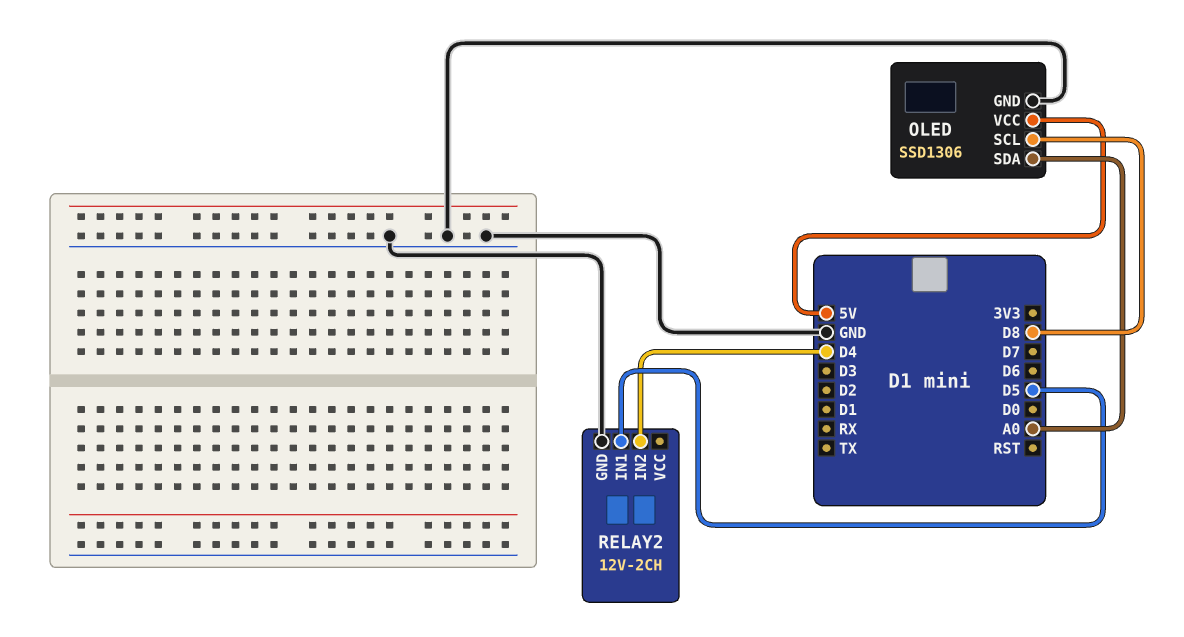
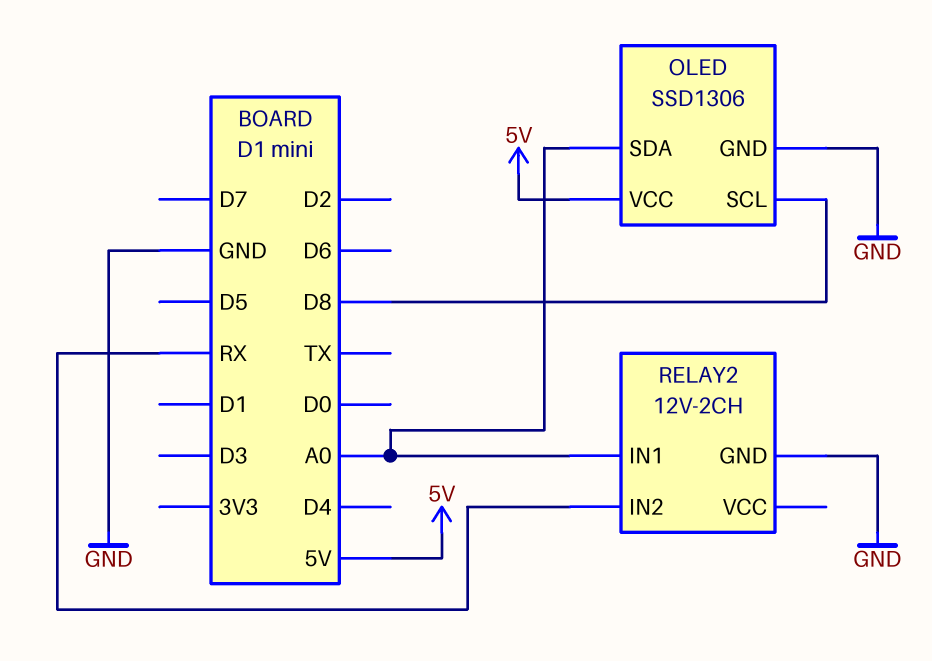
RELAY2 pin IN1: D5 -> A0
RELAY2 pin IN2: D4 -> RX

